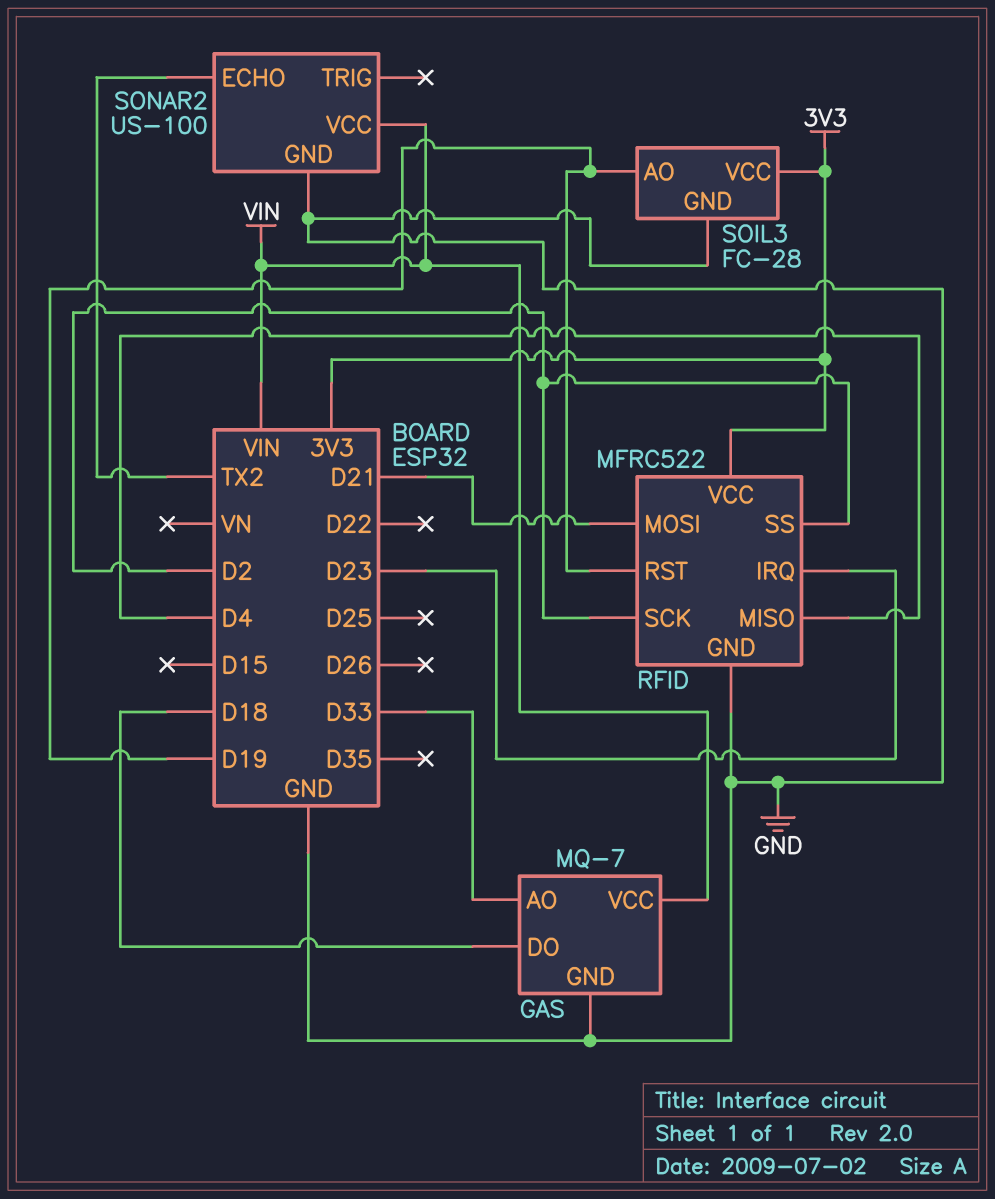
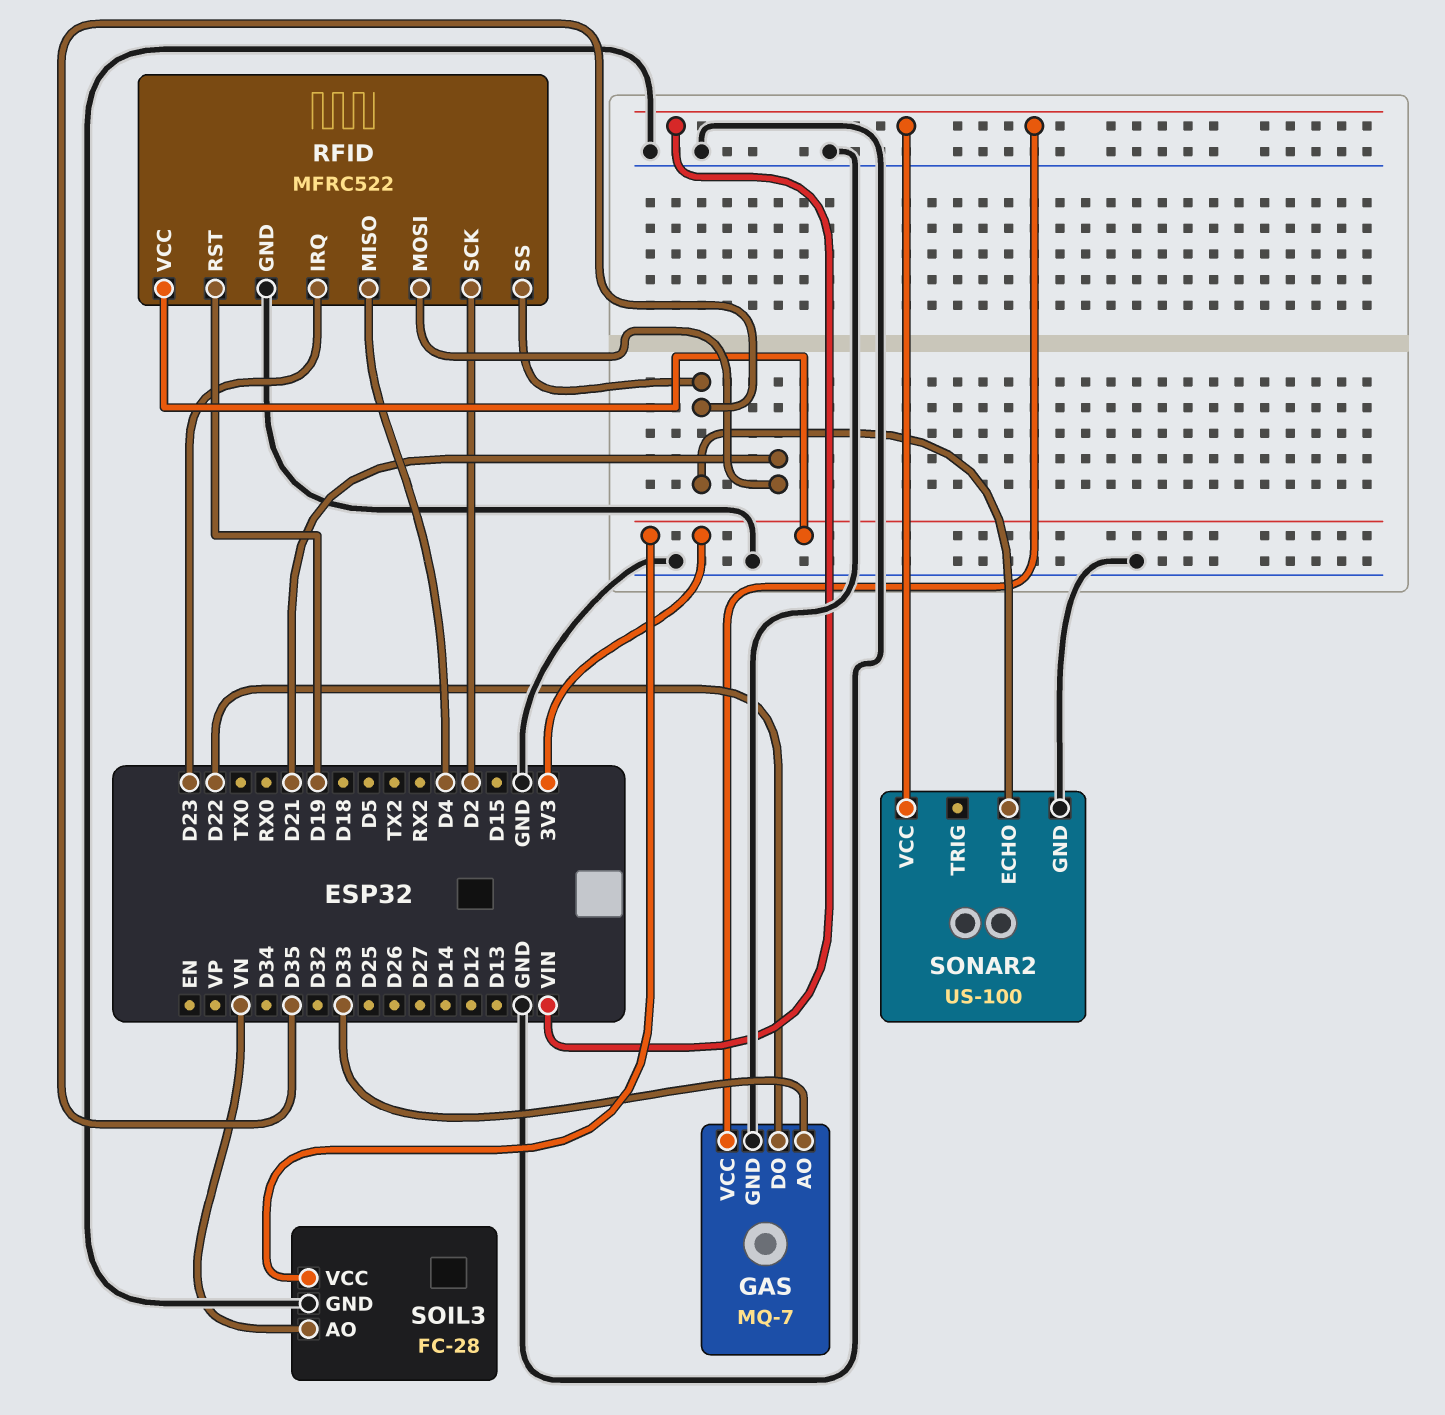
GAS pin DO: D18 -> D22
RFID pin SS: D2 -> D35
SOIL3 pin AO: D19 -> VN
SONAR2 pin ECHO: TX2 -> D35

